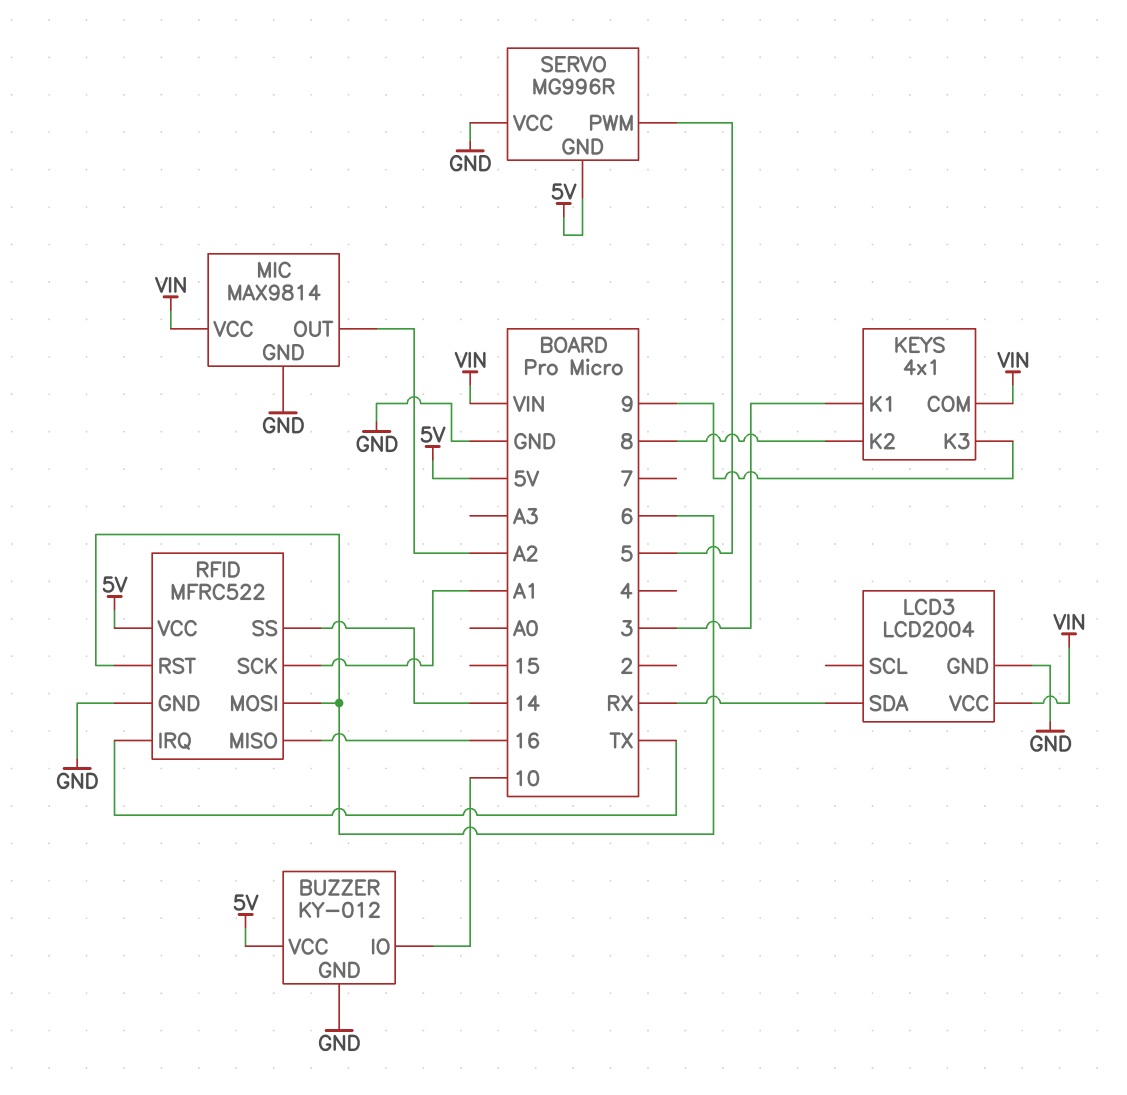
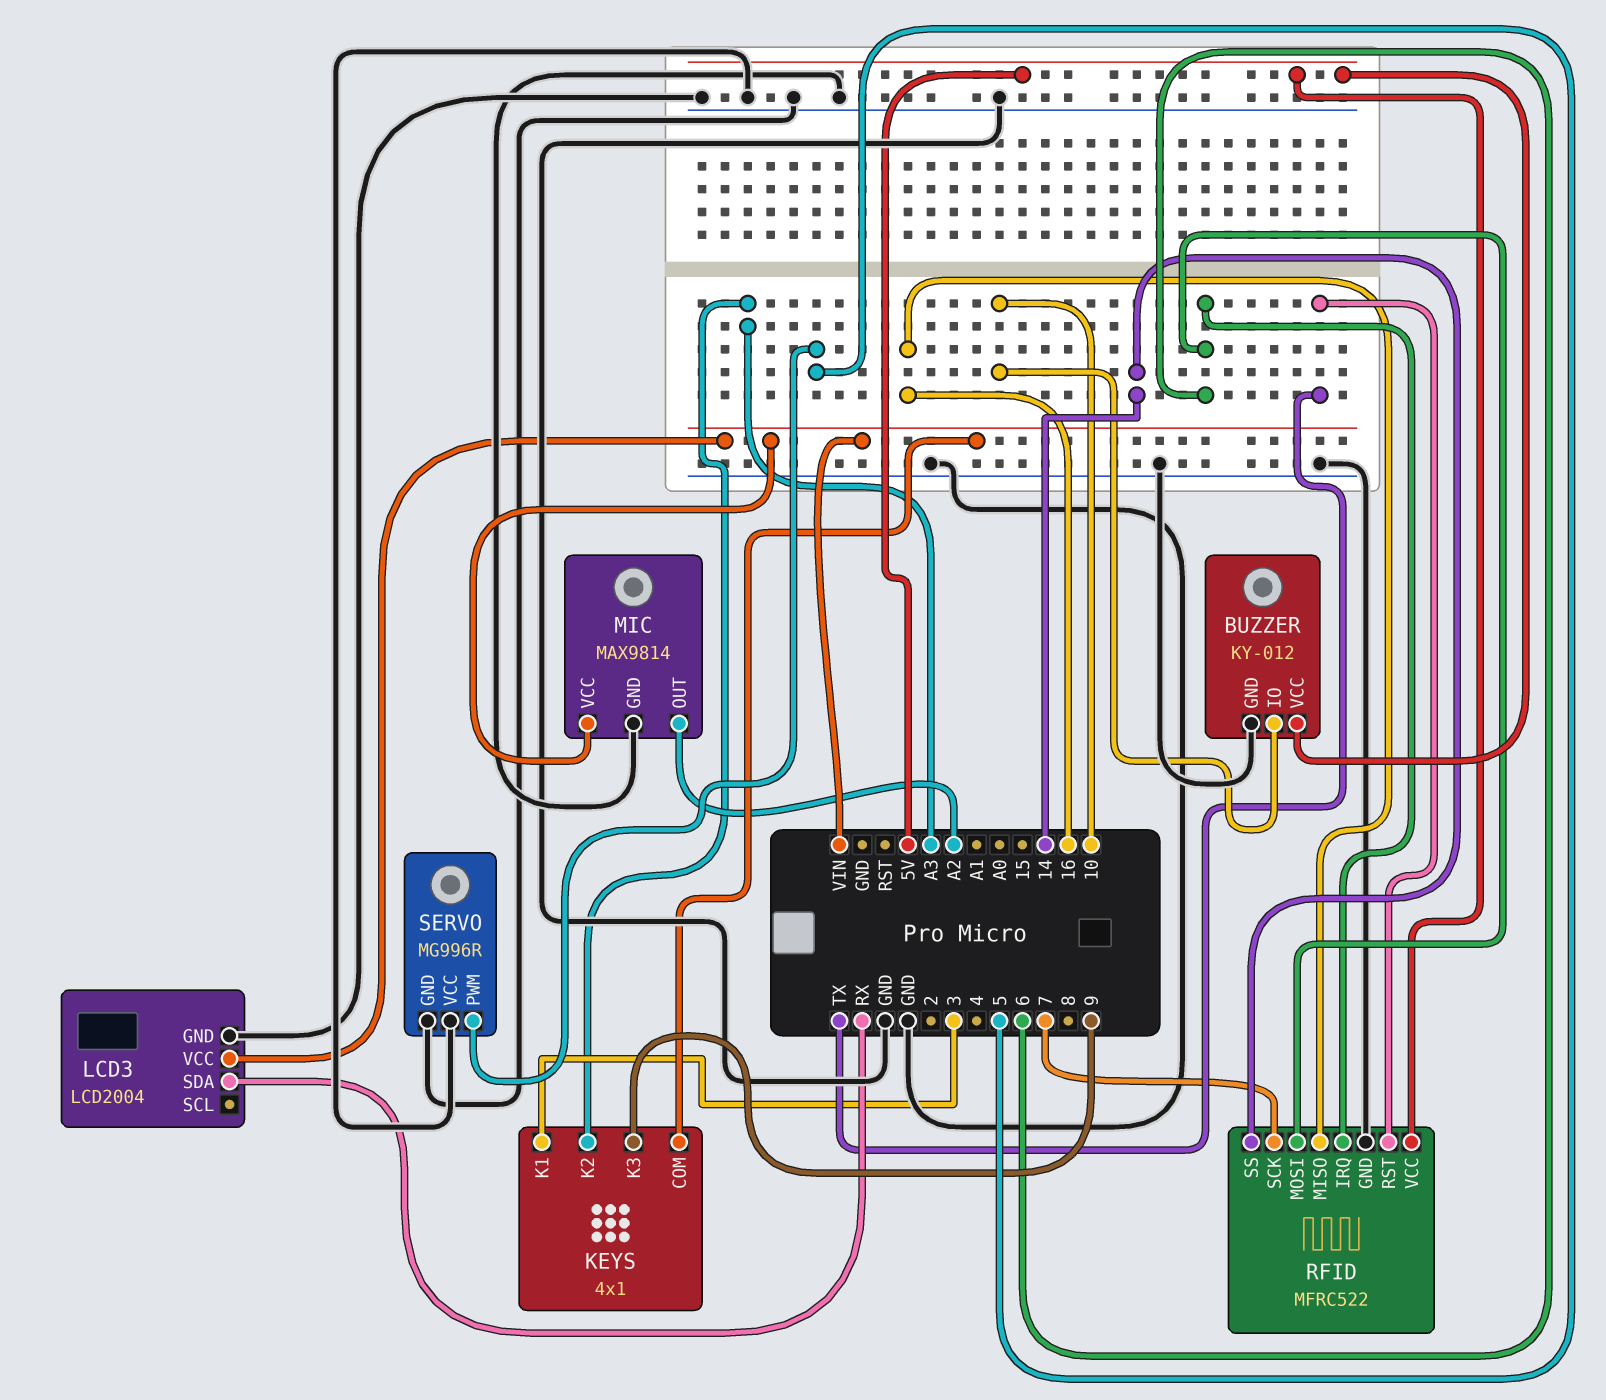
KEYS pin K2: 8 -> A3
RFID pin IRQ: TX -> 6
RFID pin RST: 6 -> TX
RFID pin SCK: A1 -> 7
SERVO pin GND: 5V -> GND

